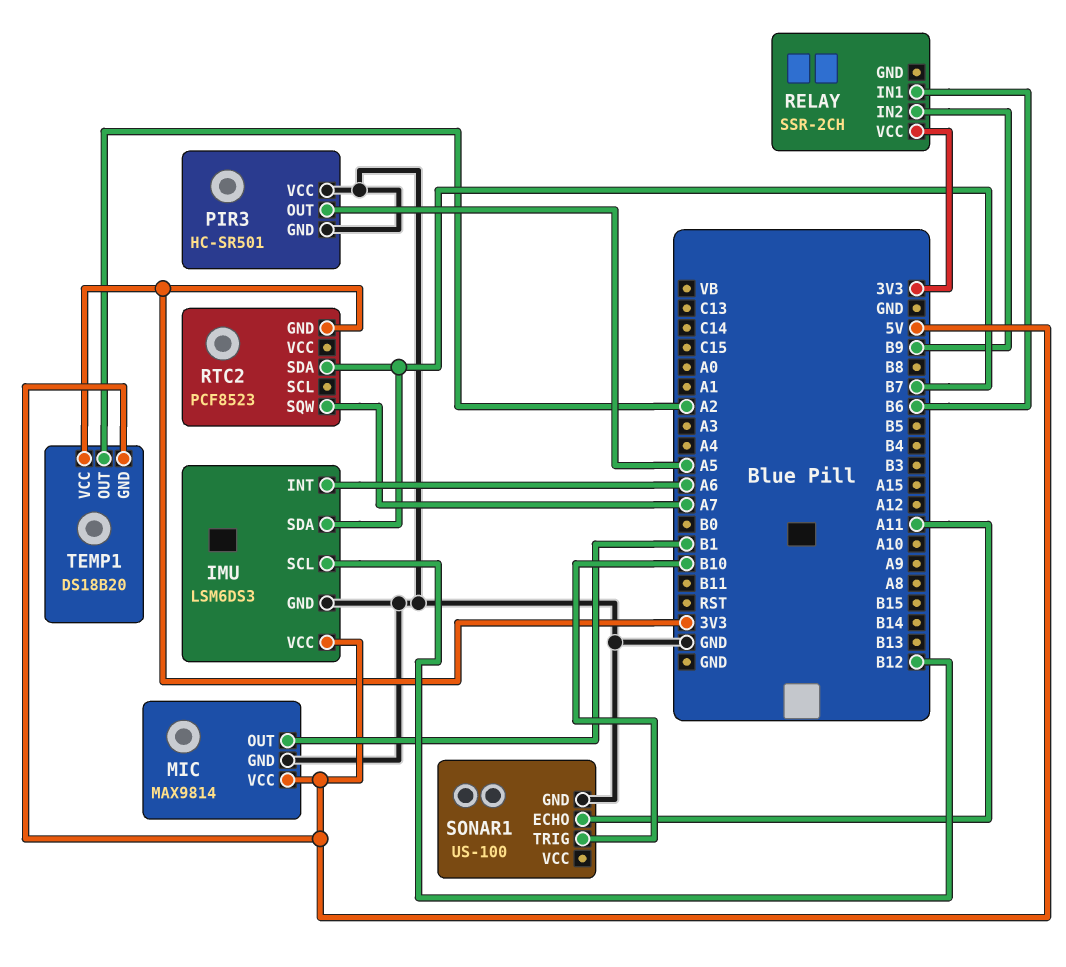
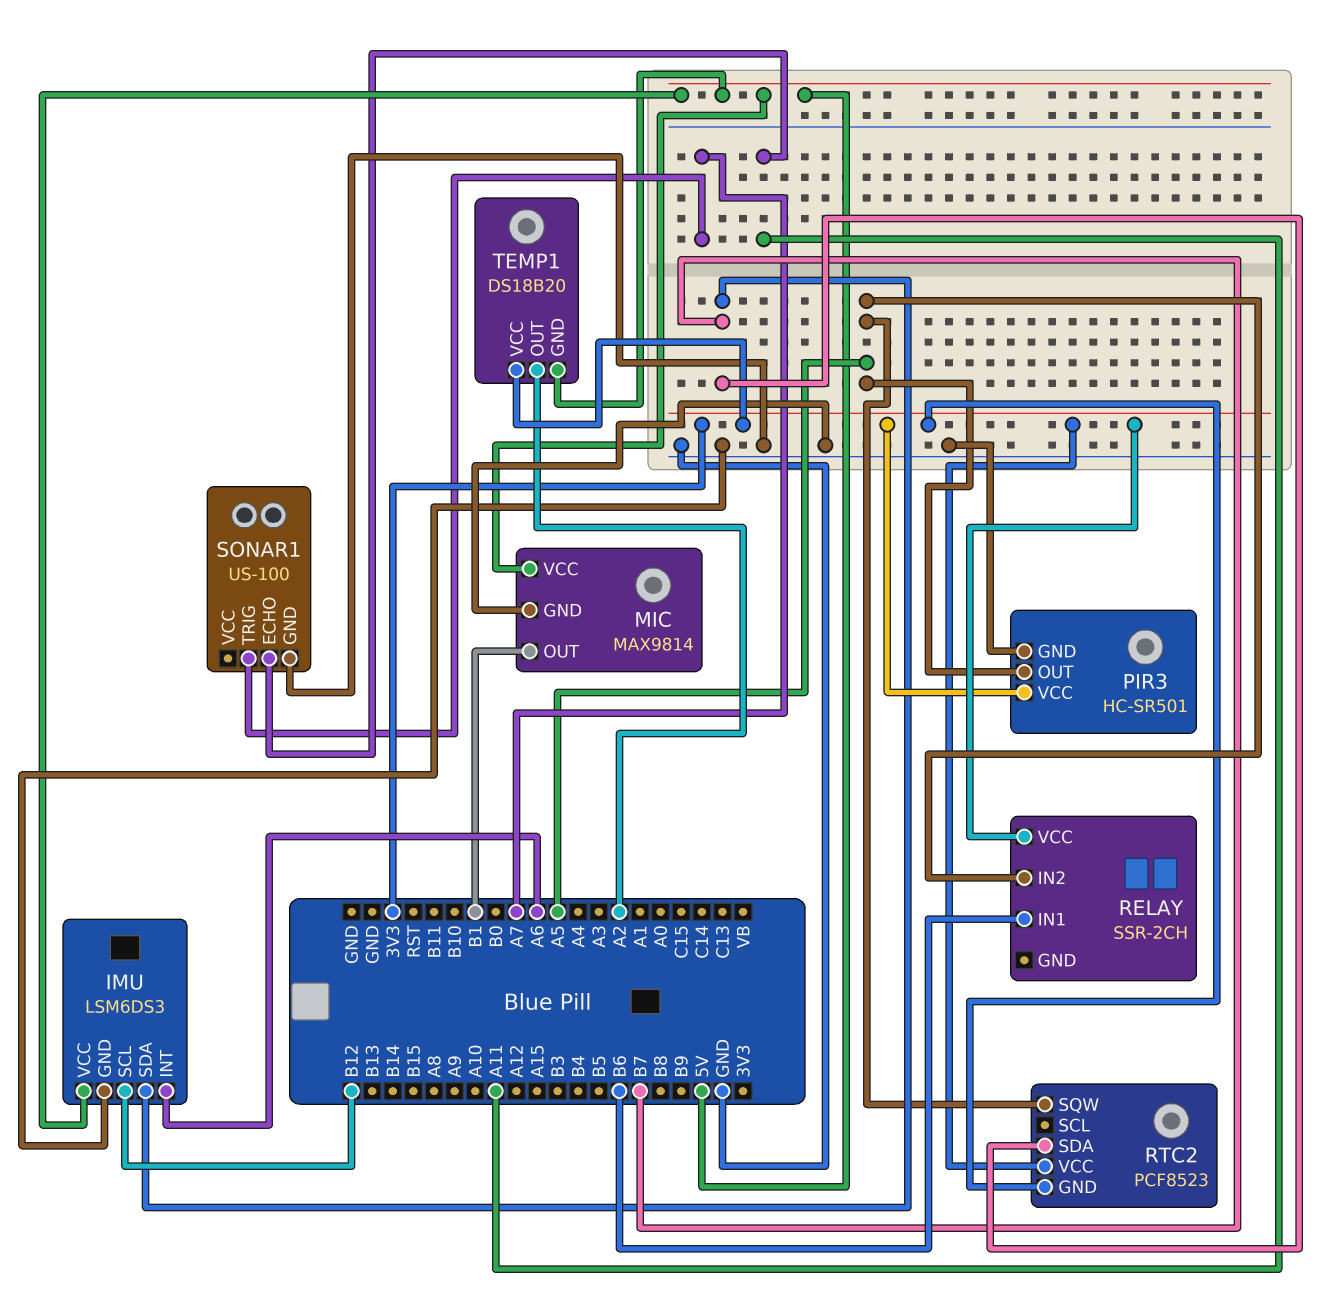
PIR3 pin VCC: GND -> 3V3
RELAY pin IN2: B9 -> A5
RTC2 pin SQW: A7 -> A5
RTC2 pin VCC: none -> 3V3
SONAR1 pin TRIG: B10 -> A7

